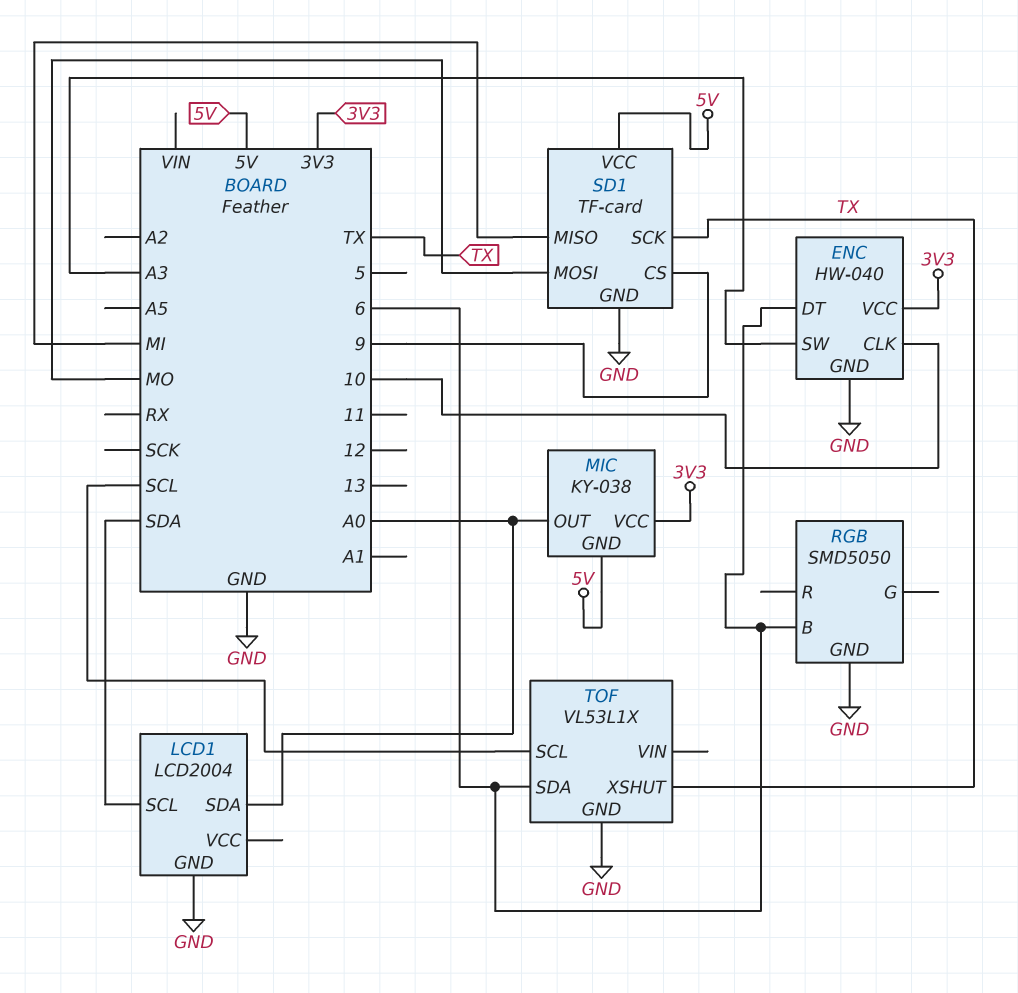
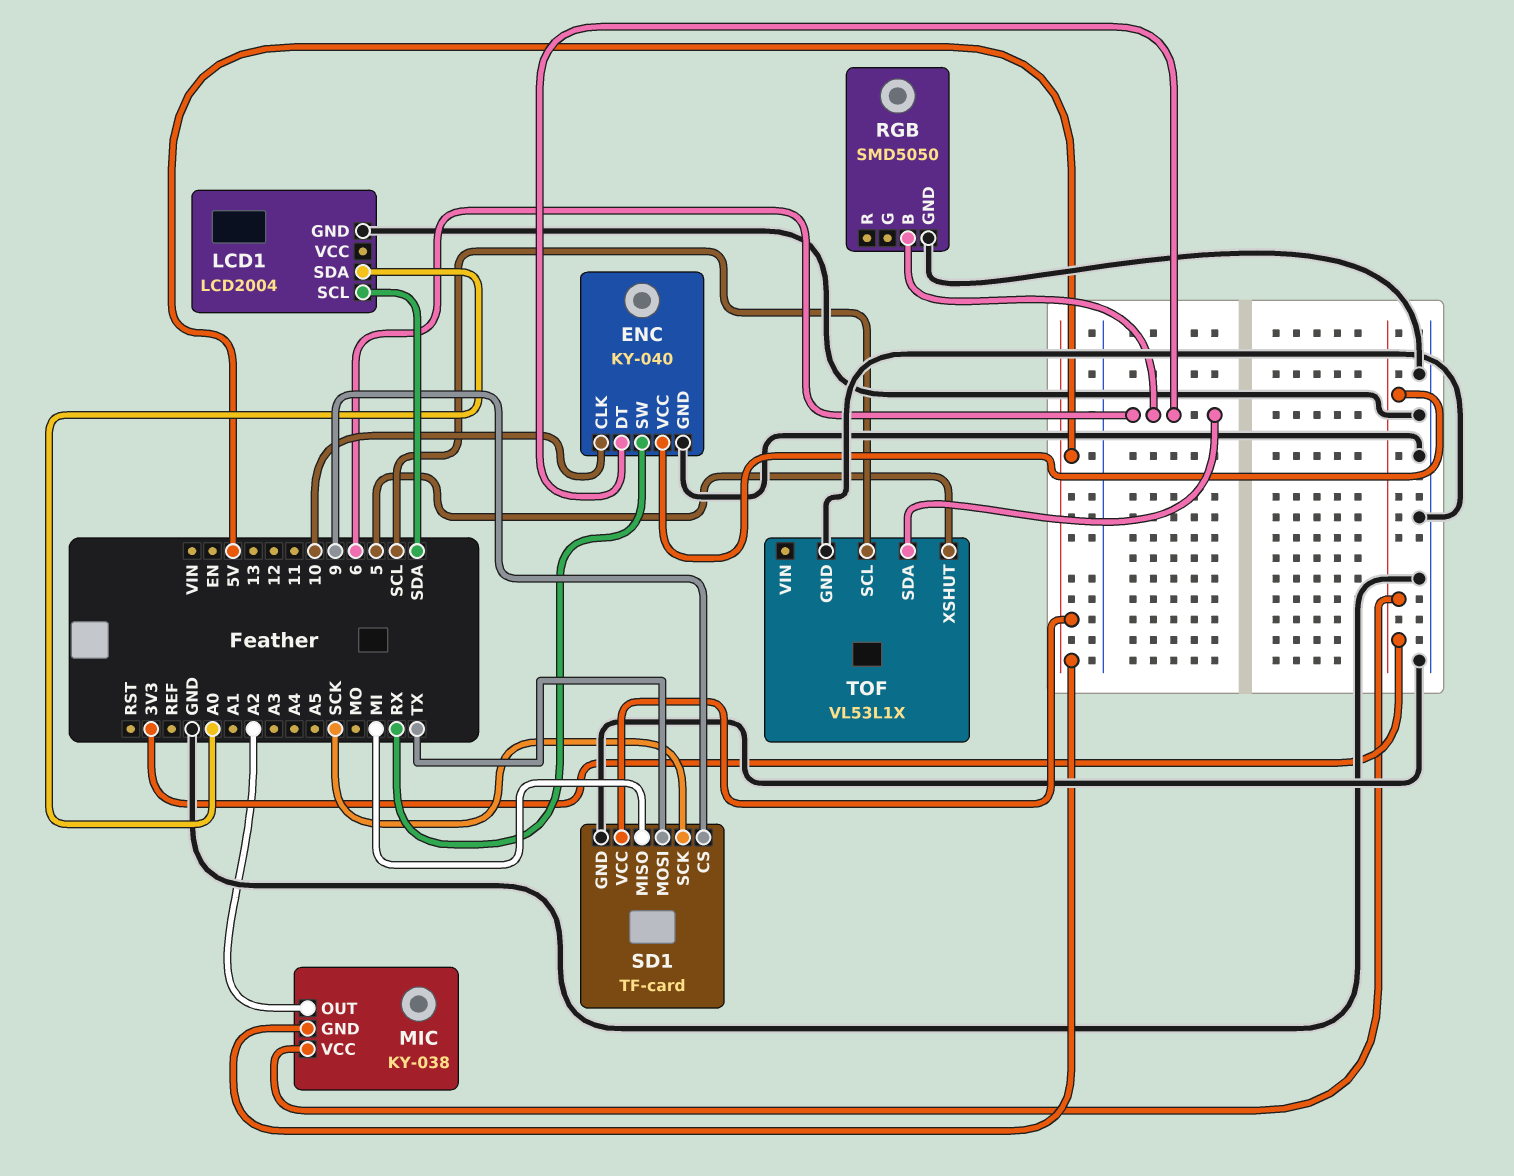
ENC: HW-040 -> KY-040
ENC pin SW: A3 -> RX
MIC pin OUT: A0 -> A2
SD1 pin MOSI: MO -> TX
SD1 pin SCK: TX -> SCK
TOF pin XSHUT: TX -> 5

